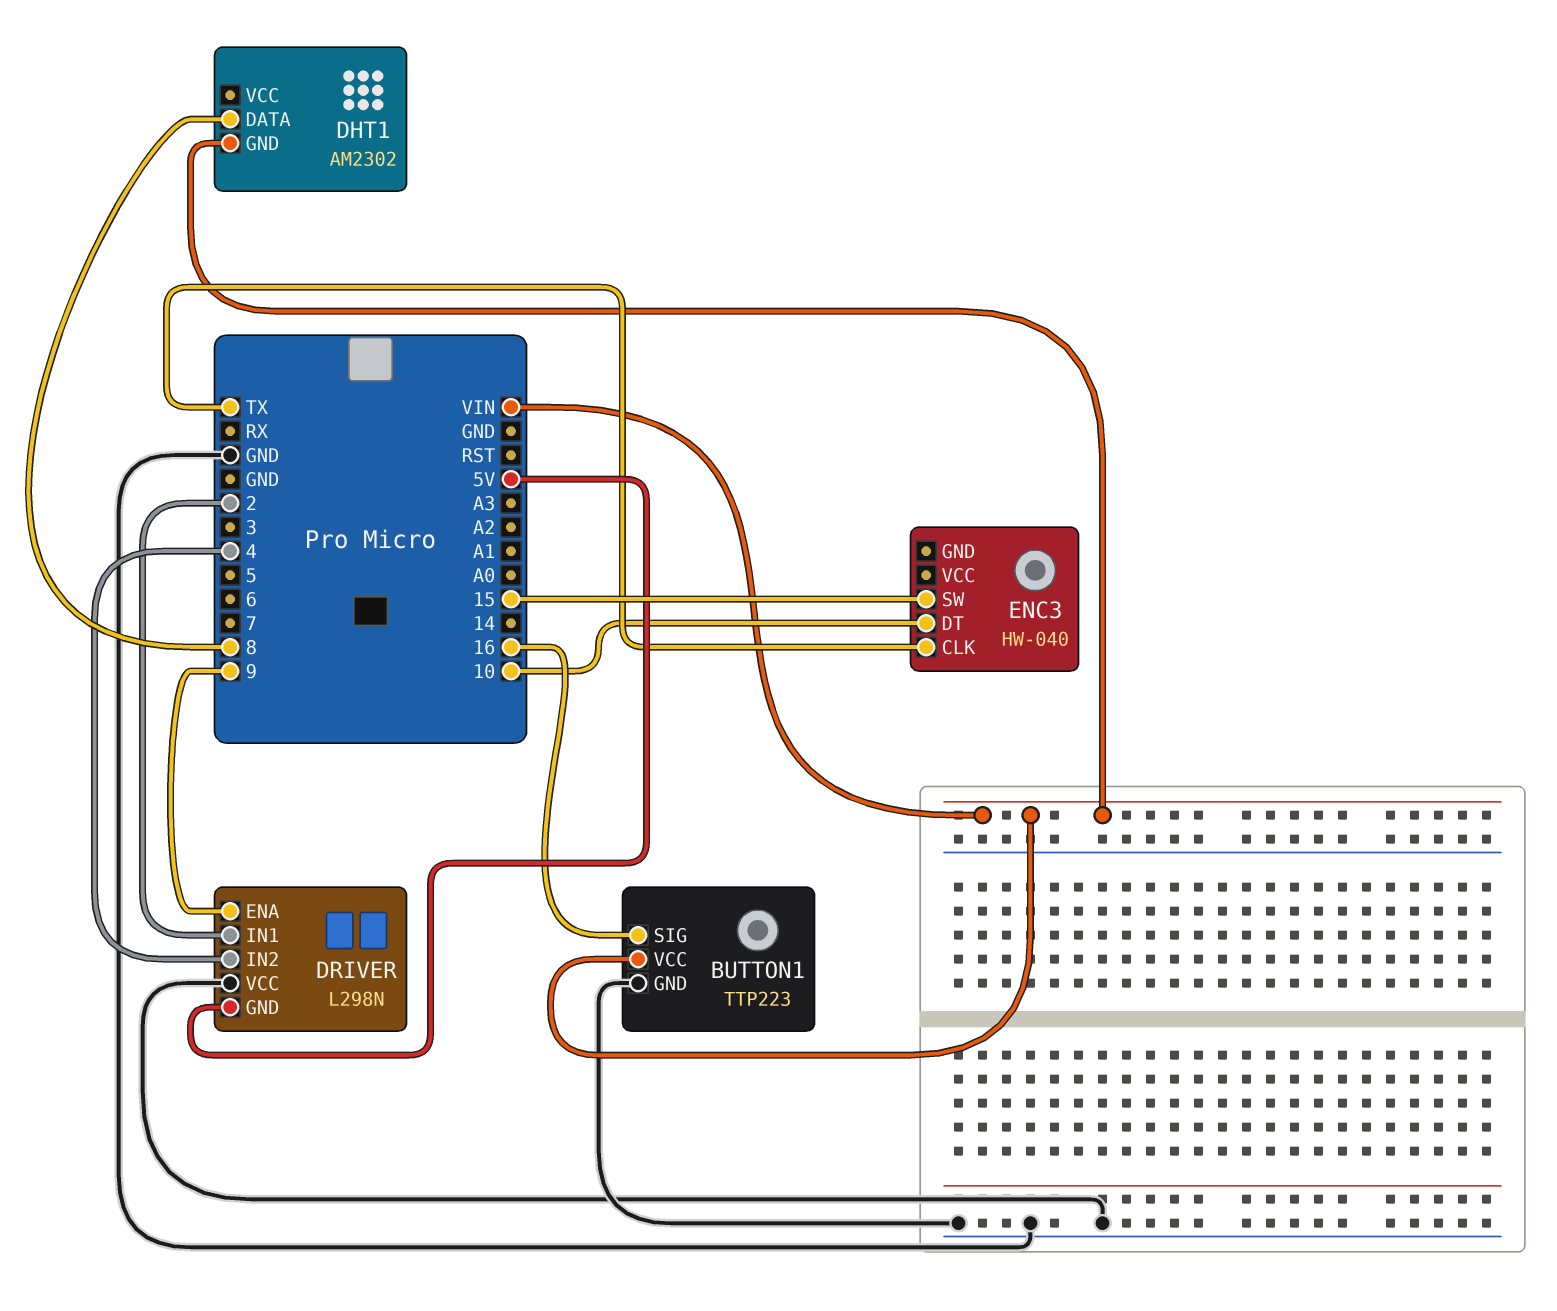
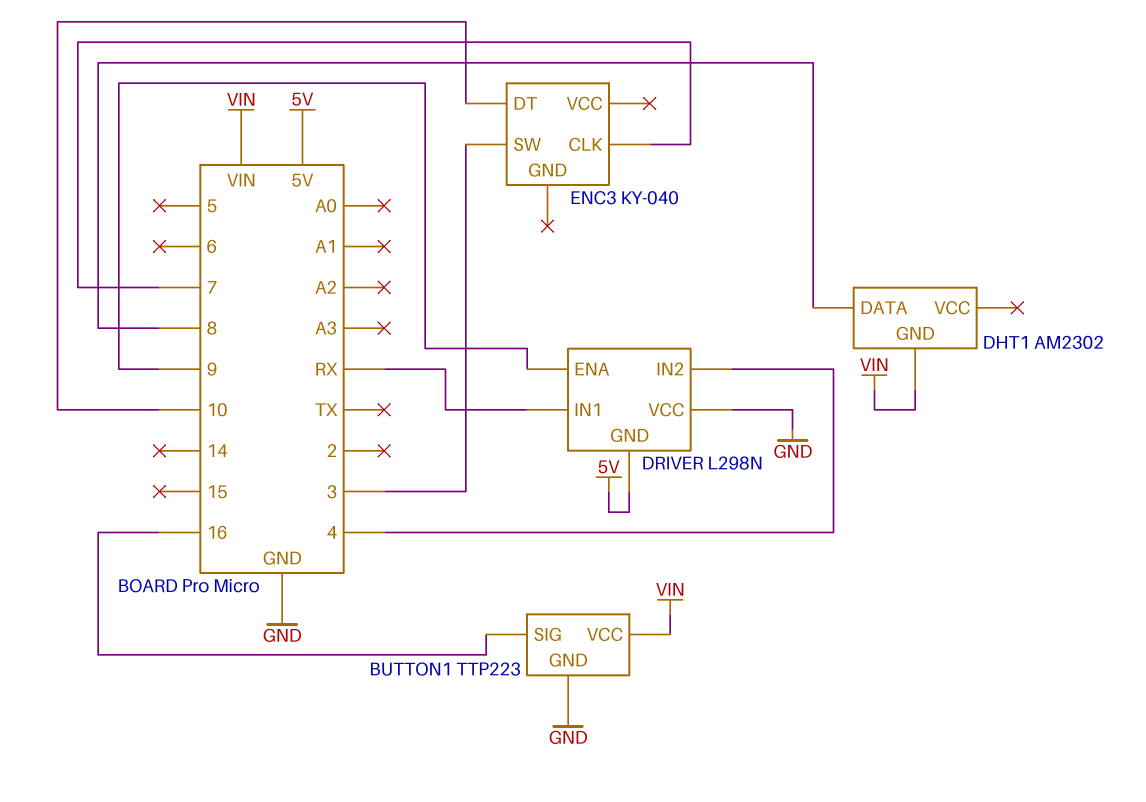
DRIVER pin IN1: 2 -> RX
ENC3: HW-040 -> KY-040
ENC3 pin CLK: TX -> 7
ENC3 pin SW: 15 -> 3

